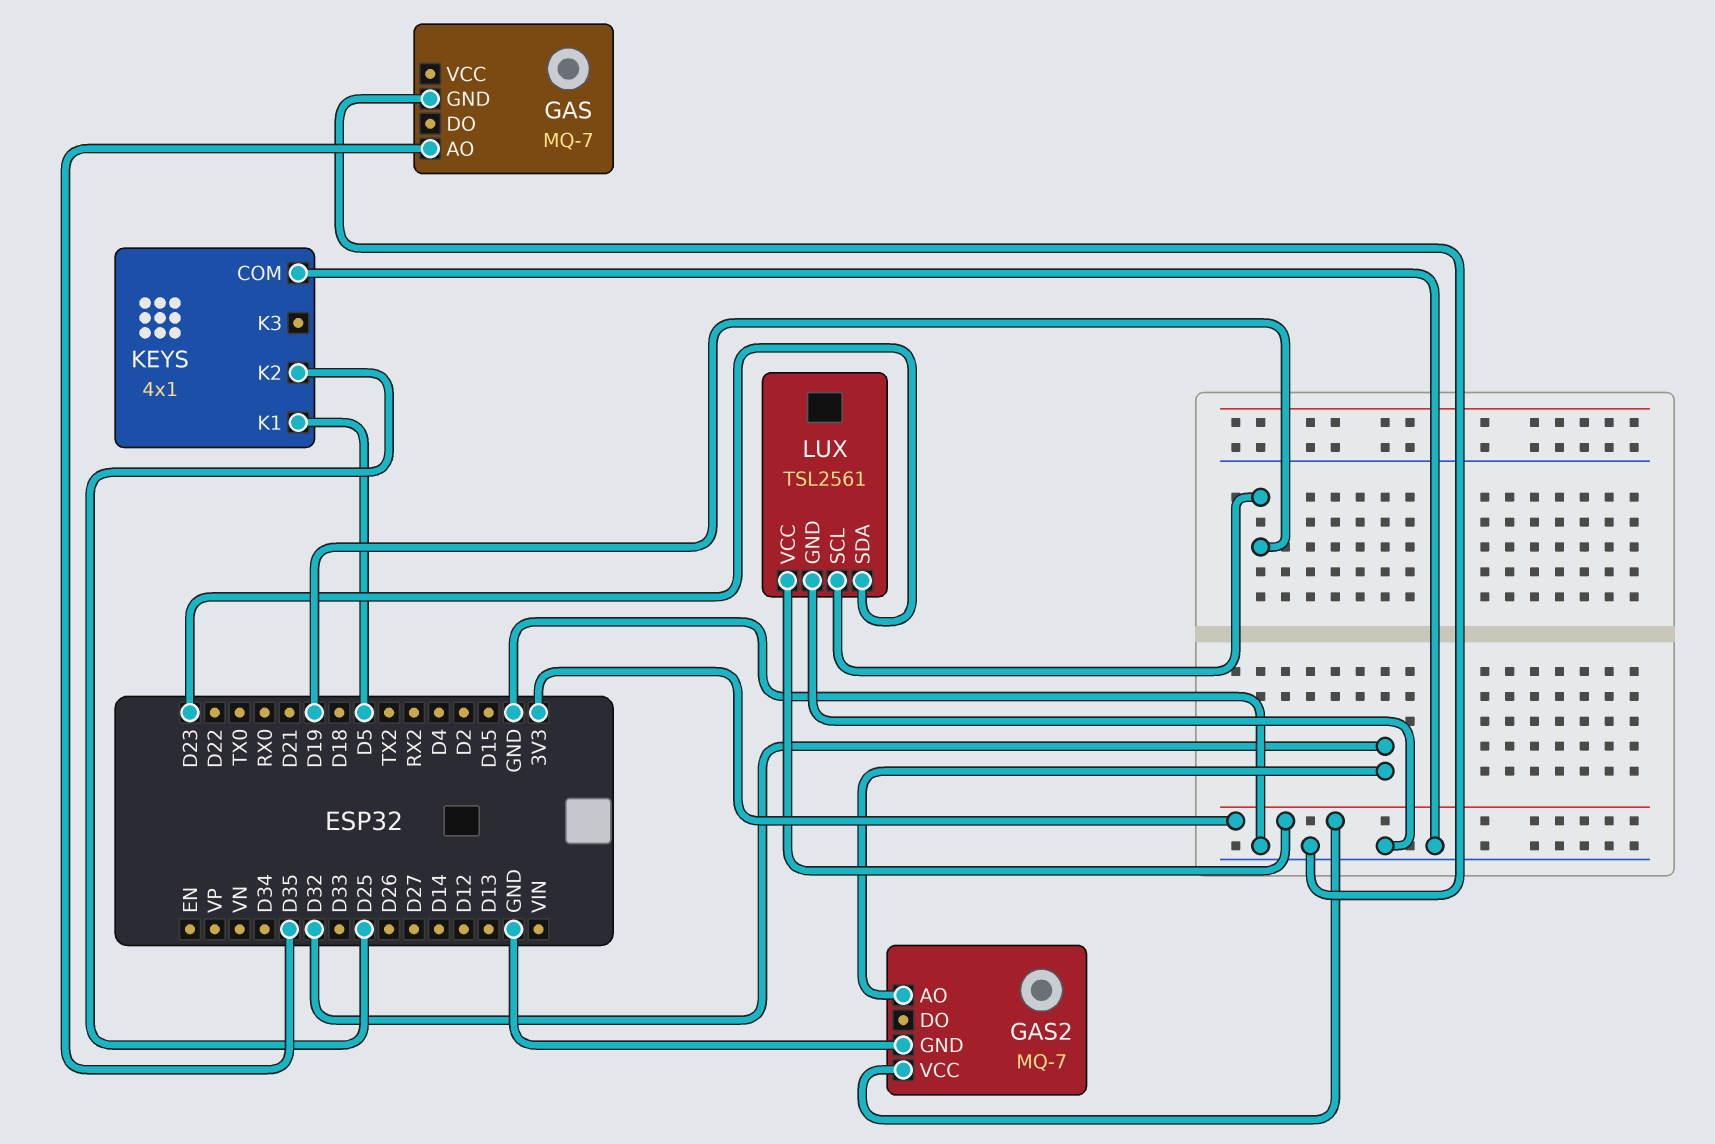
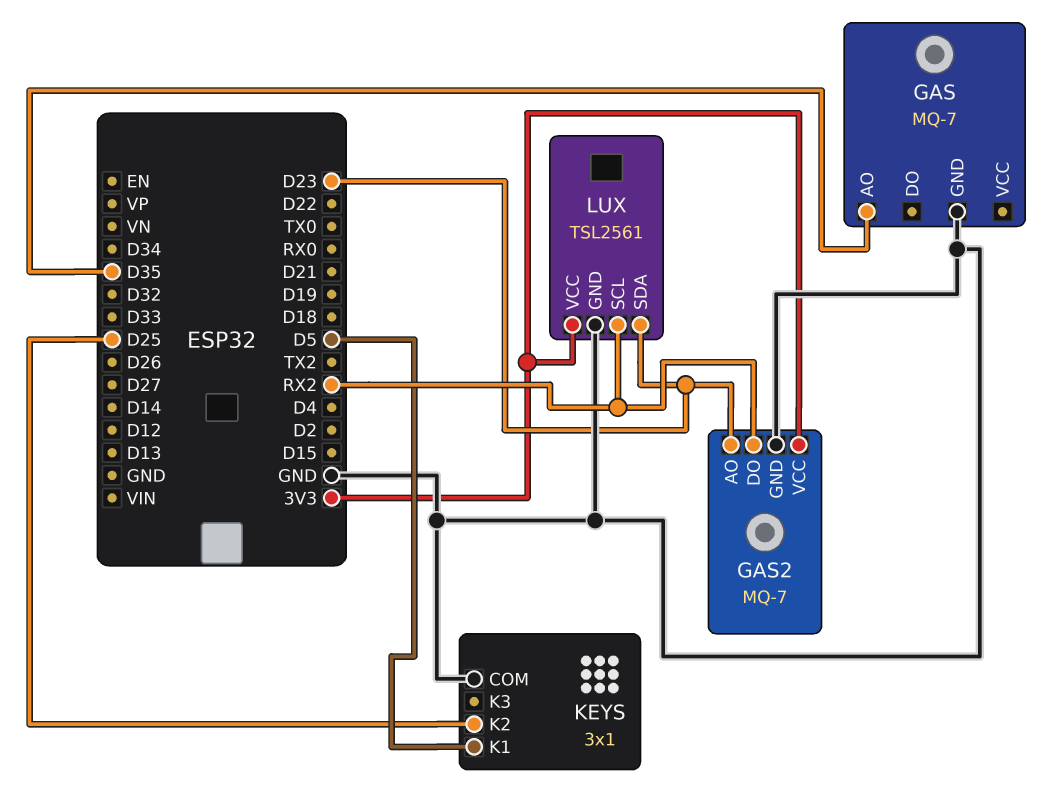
GAS2 pin AO: D32 -> D23
GAS2 pin DO: none -> RX2
KEYS: 4x1 -> 3x1
LUX pin SCL: D19 -> RX2

